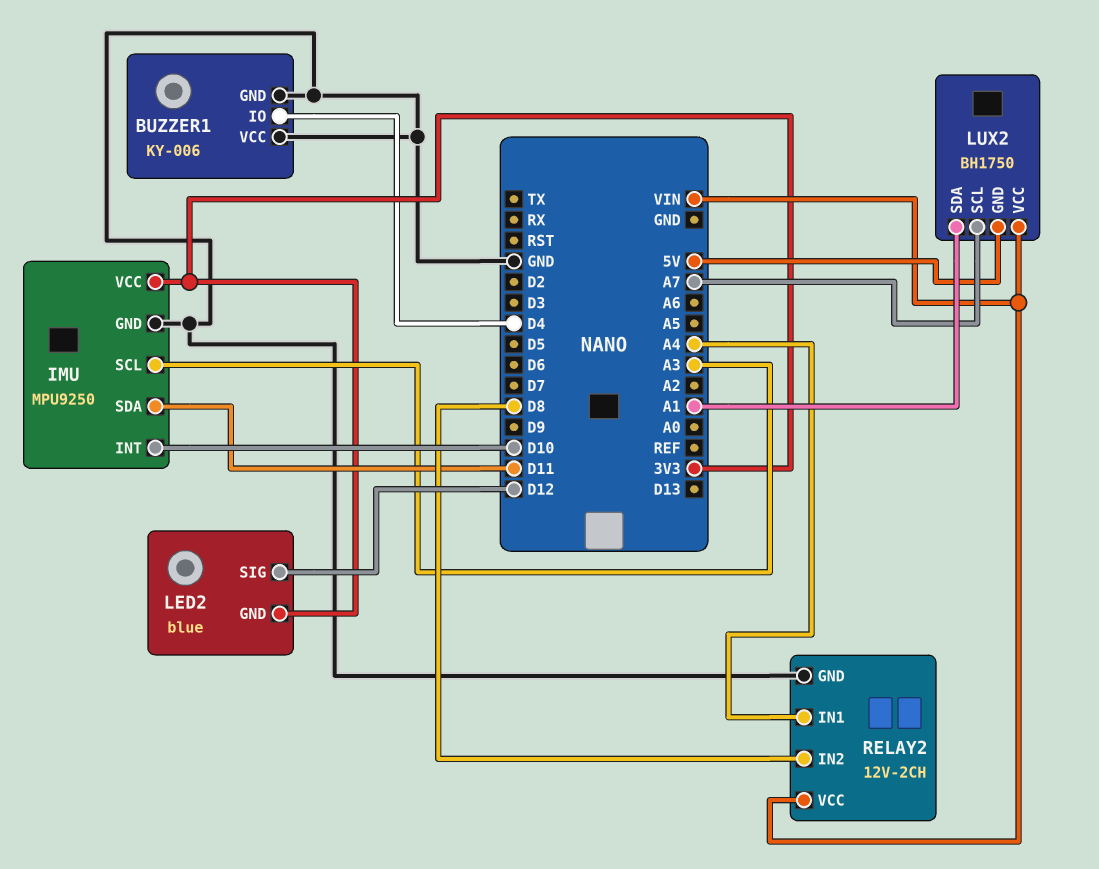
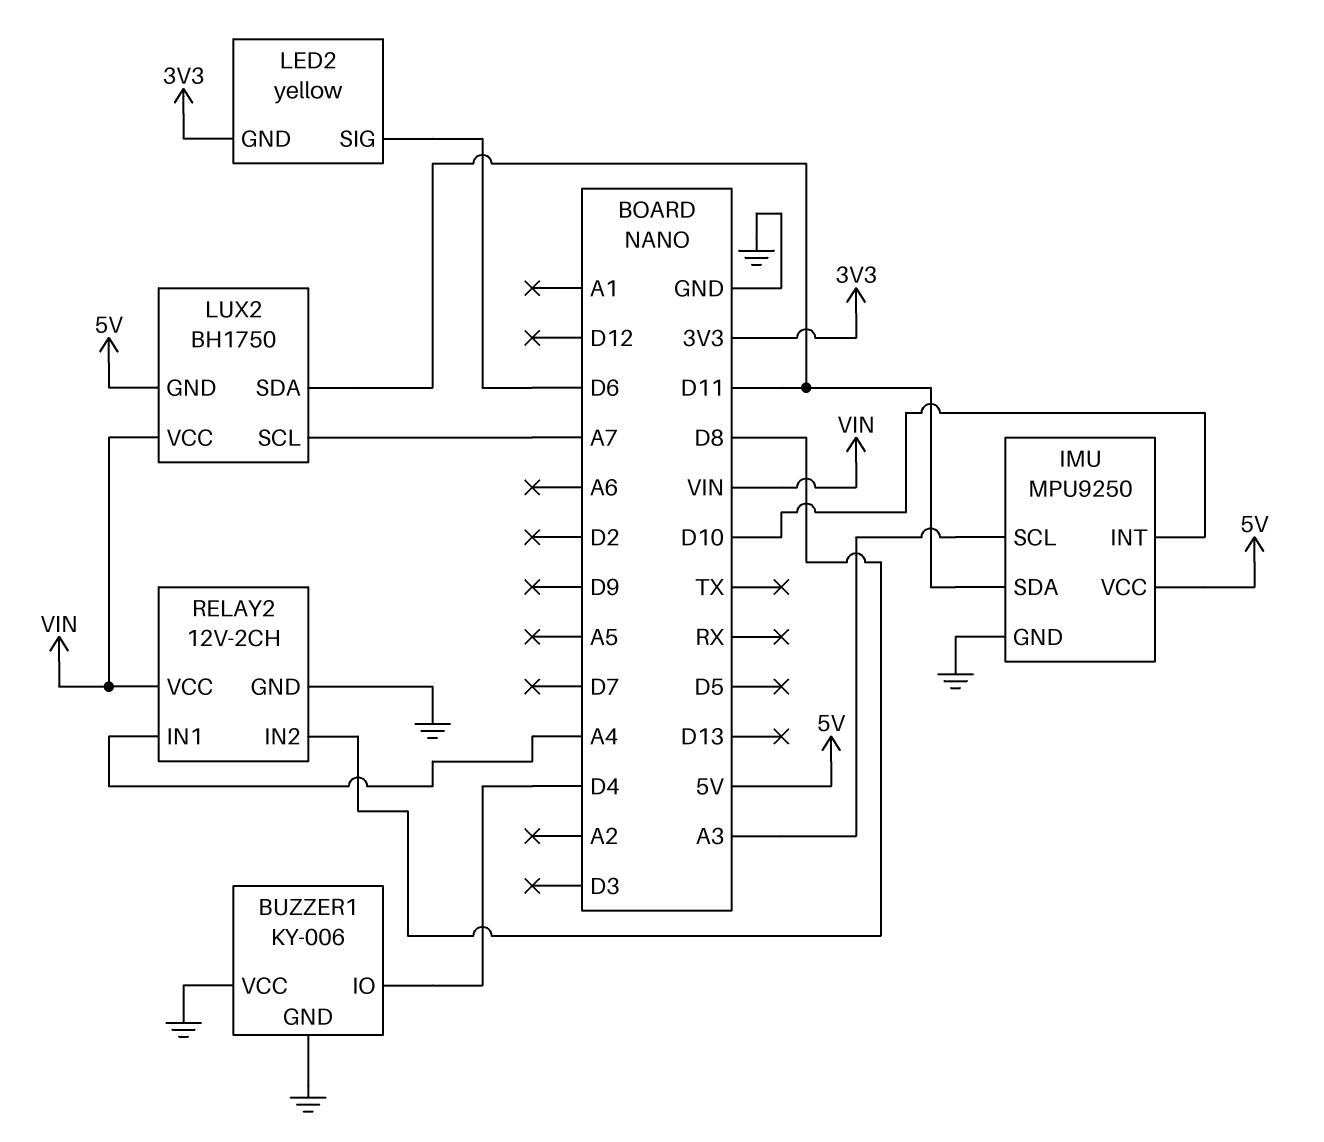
IMU pin VCC: 3V3 -> 5V
LED2: blue -> yellow
LED2 pin SIG: D12 -> D6
LUX2 pin SDA: A1 -> D11

